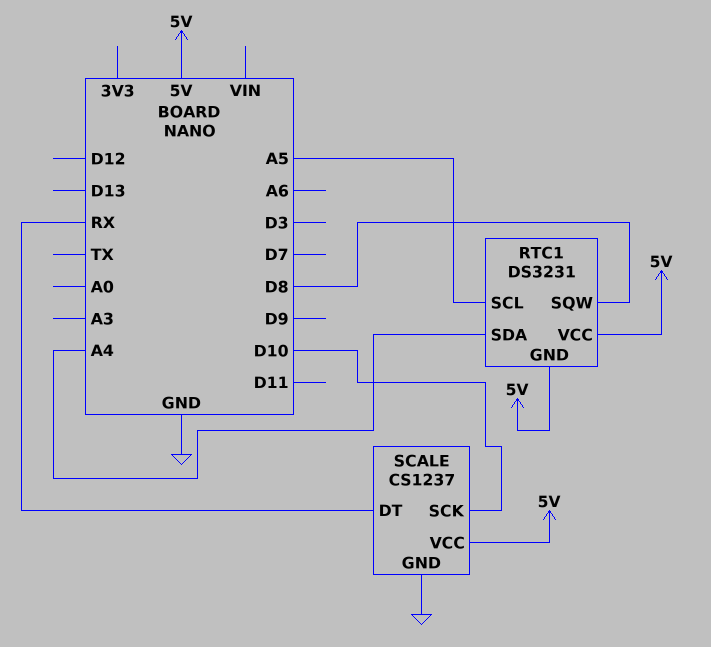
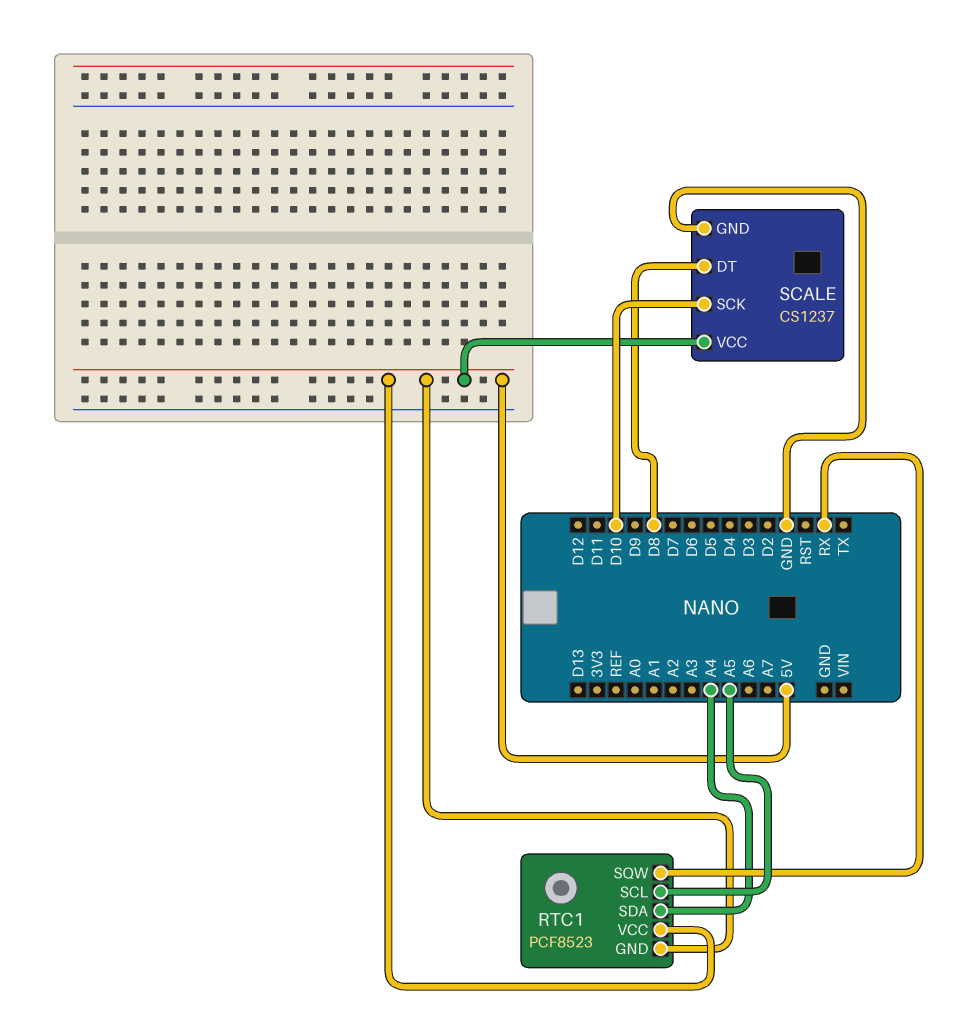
RTC1: DS3231 -> PCF8523
RTC1 pin SQW: D8 -> RX
SCALE pin DT: RX -> D8

